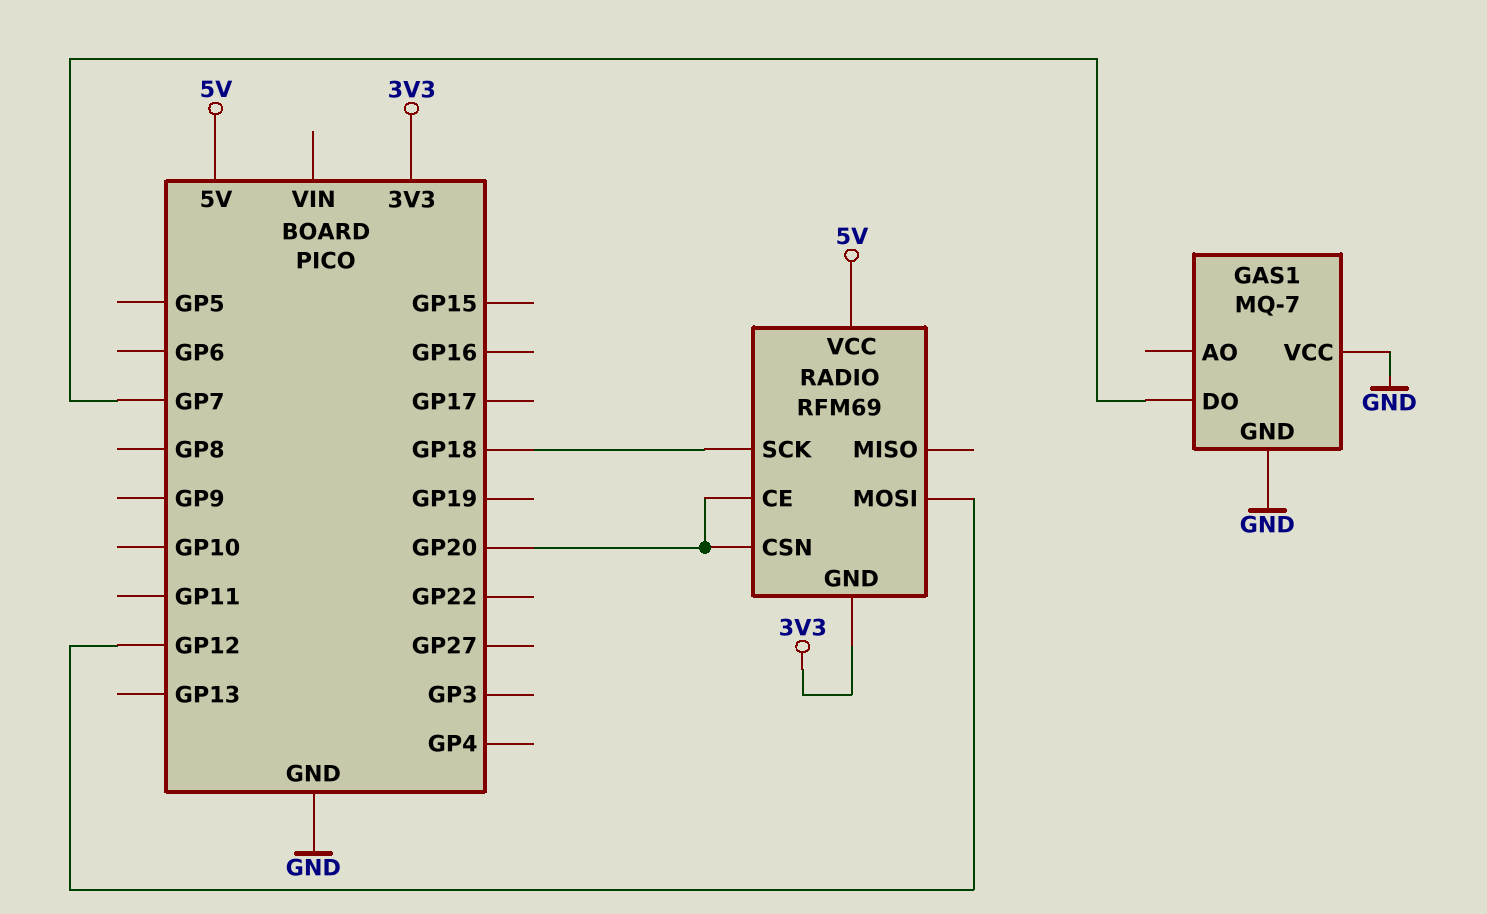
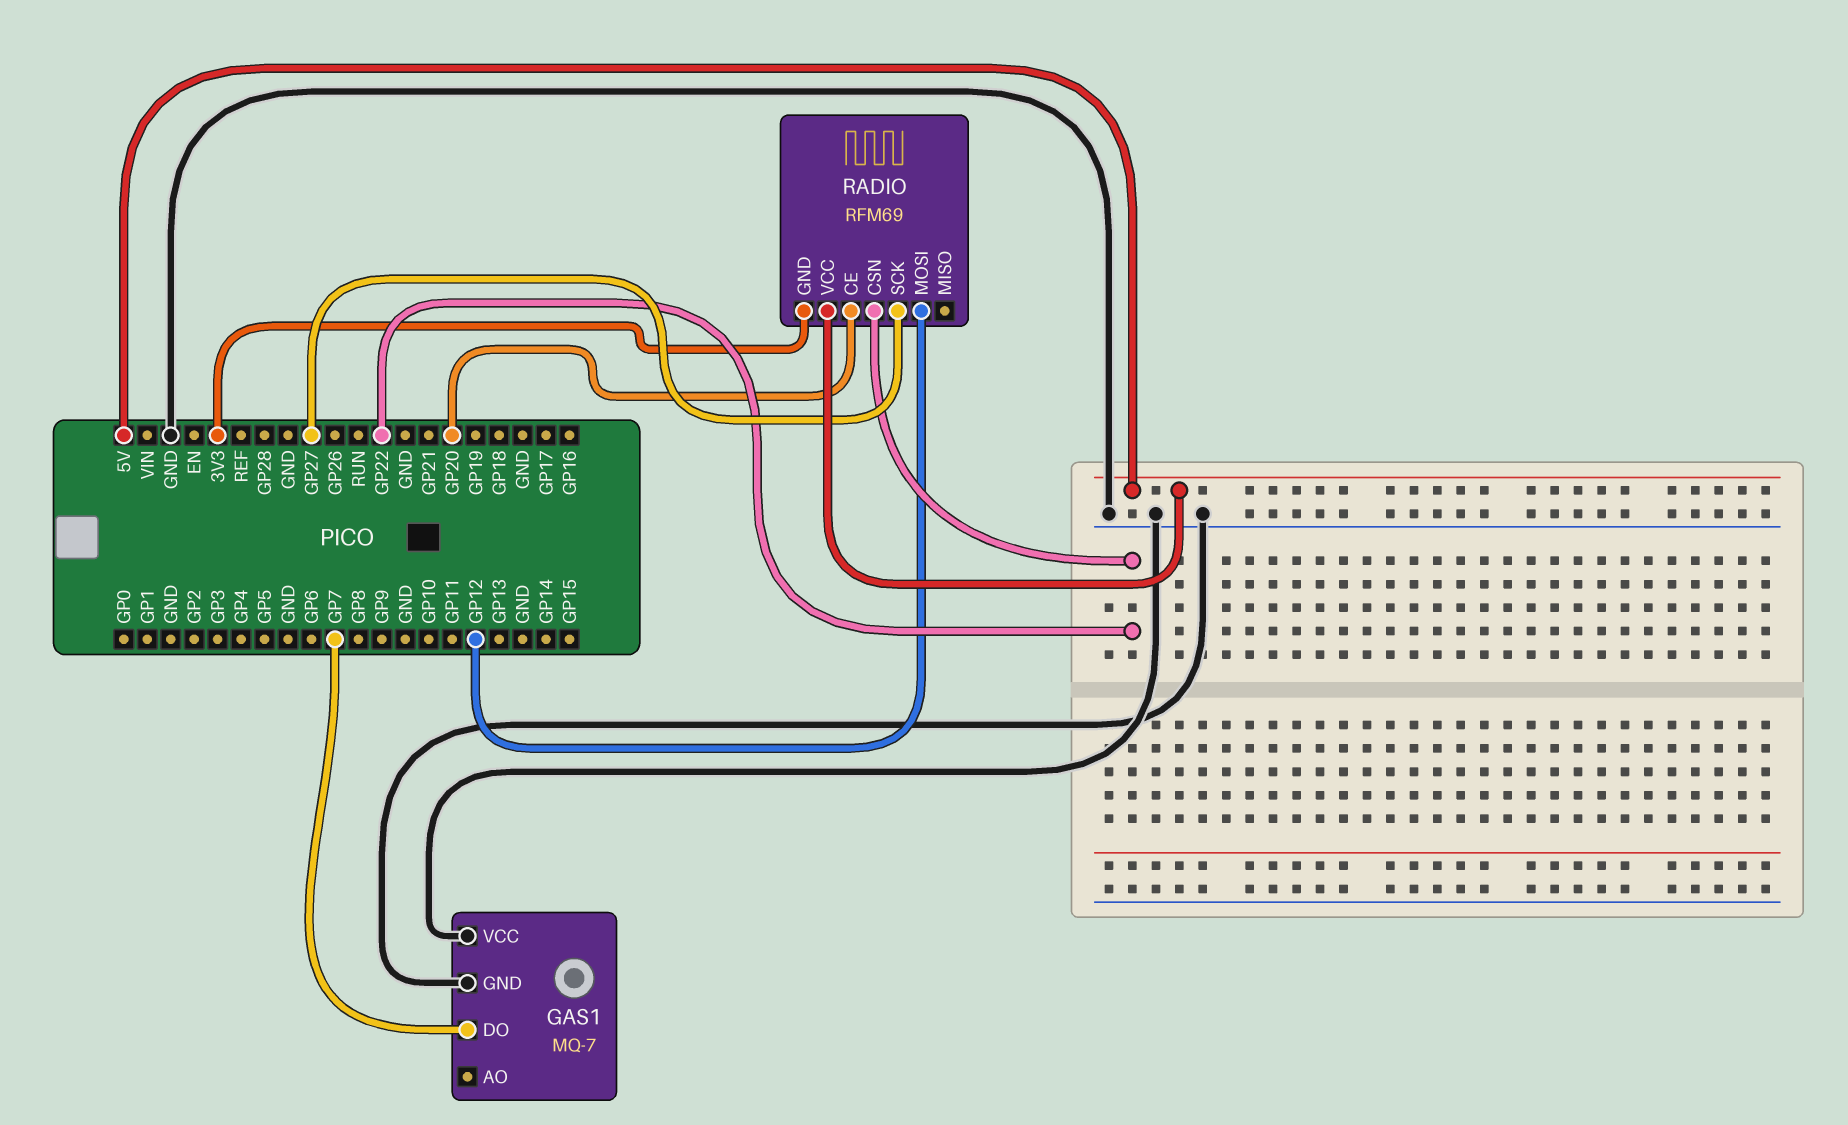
RADIO pin CSN: GP20 -> GP22
RADIO pin SCK: GP18 -> GP27

